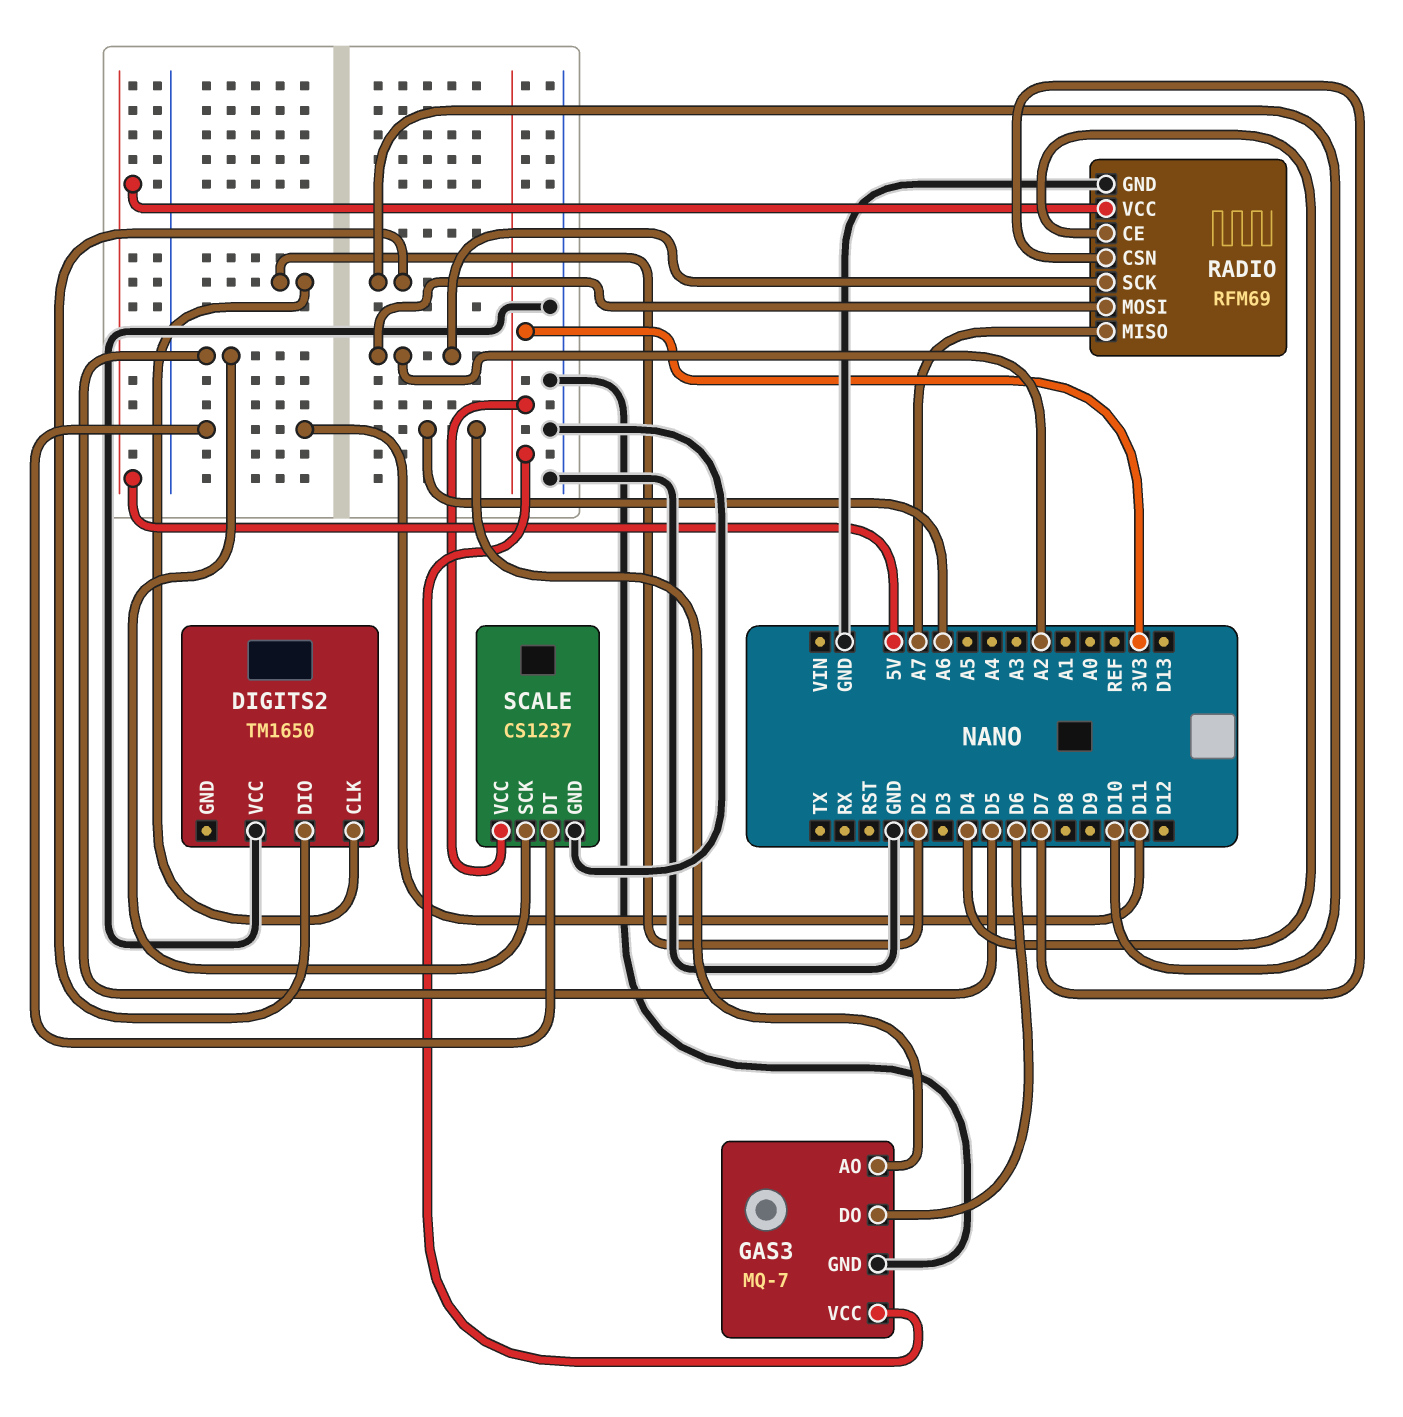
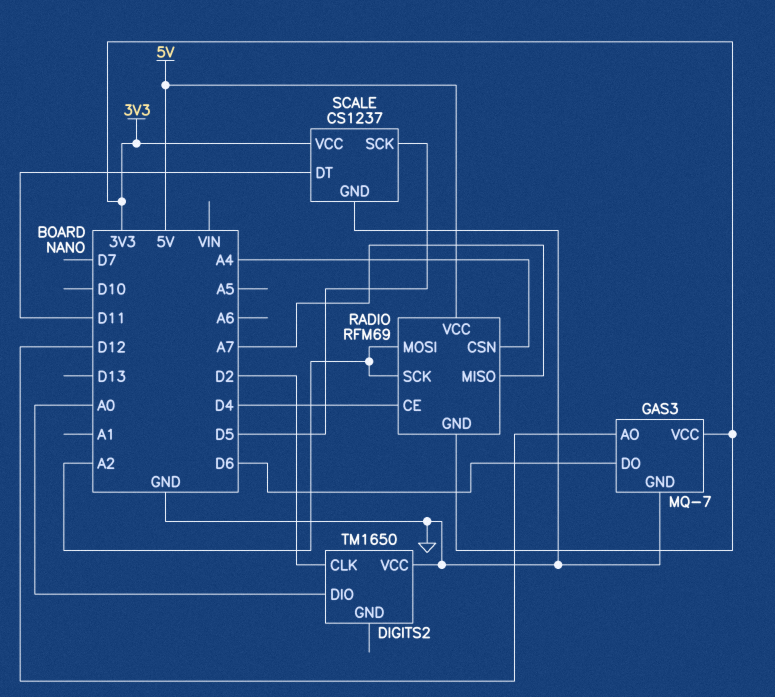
DIGITS2 pin DIO: D10 -> A0
GAS3 pin AO: A6 -> D12
RADIO pin CSN: D7 -> A4
RADIO pin GND: GND -> 3V3

